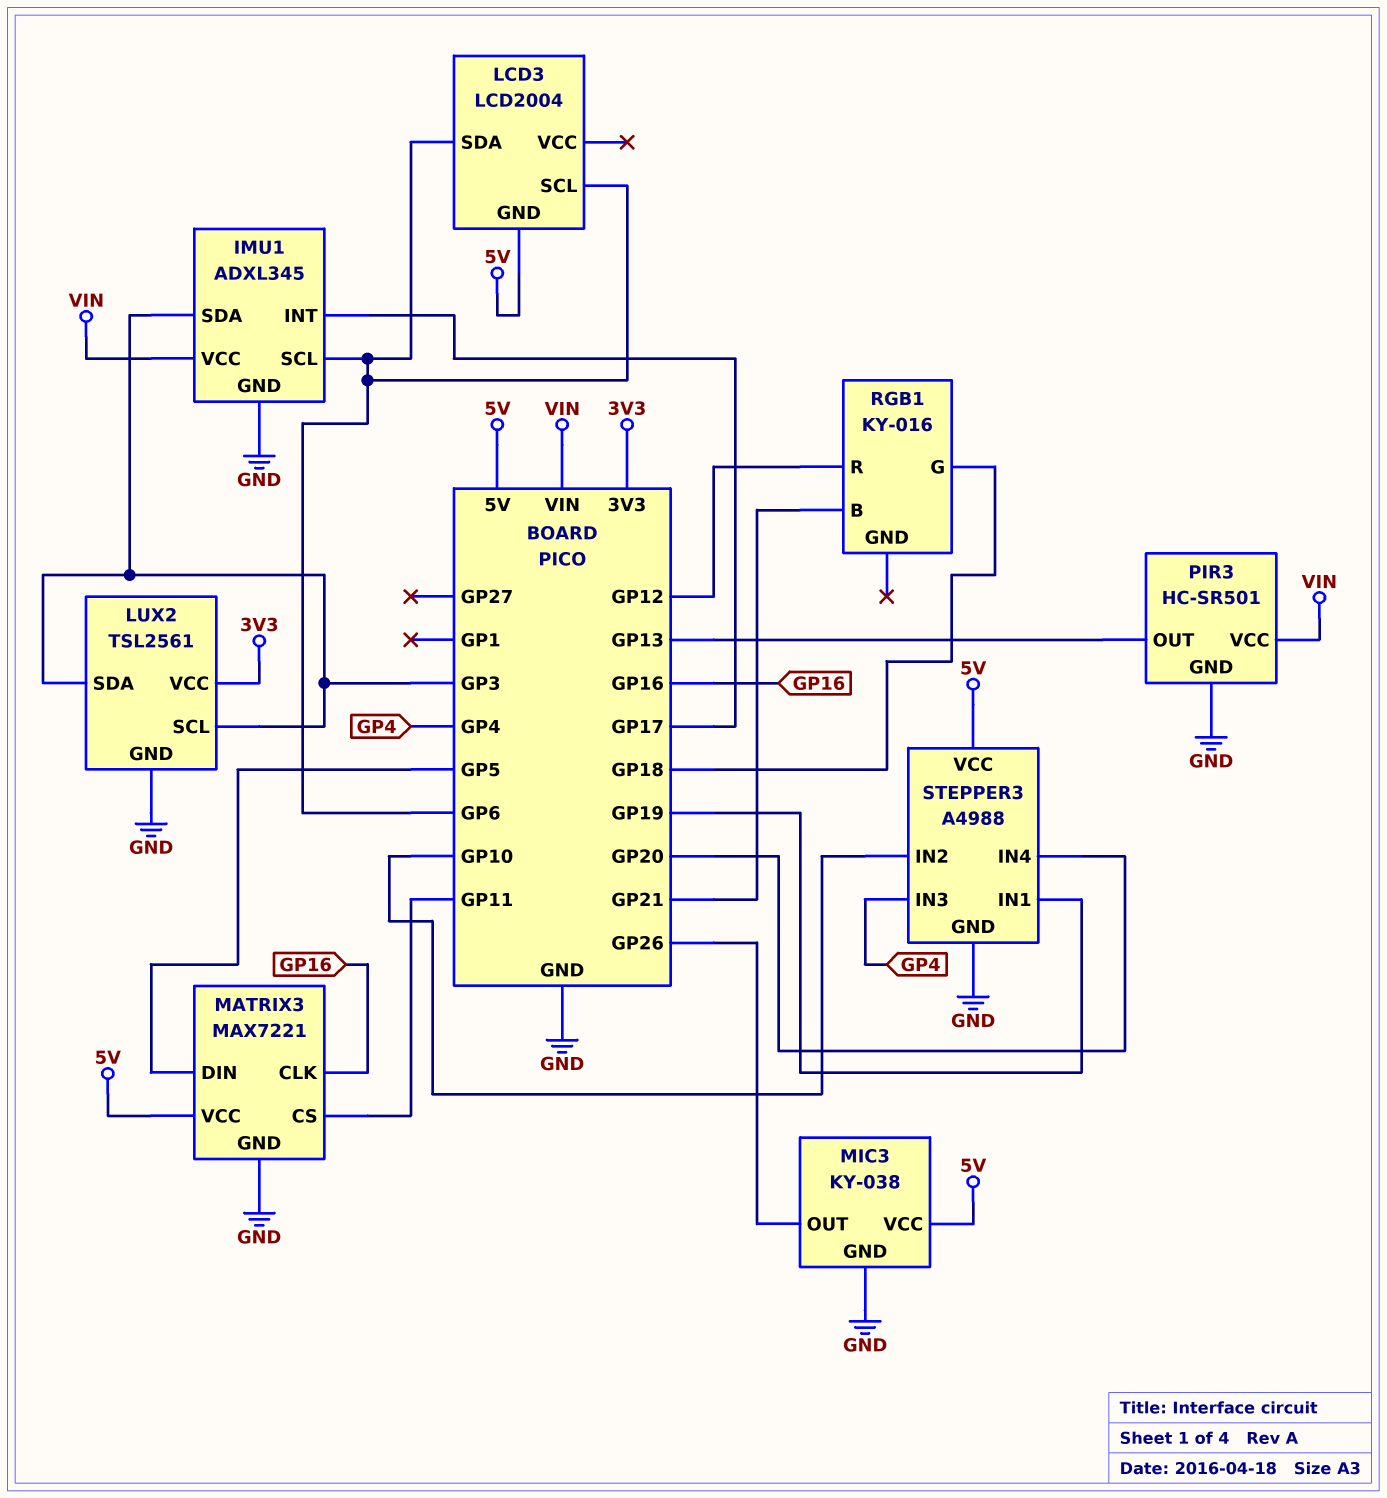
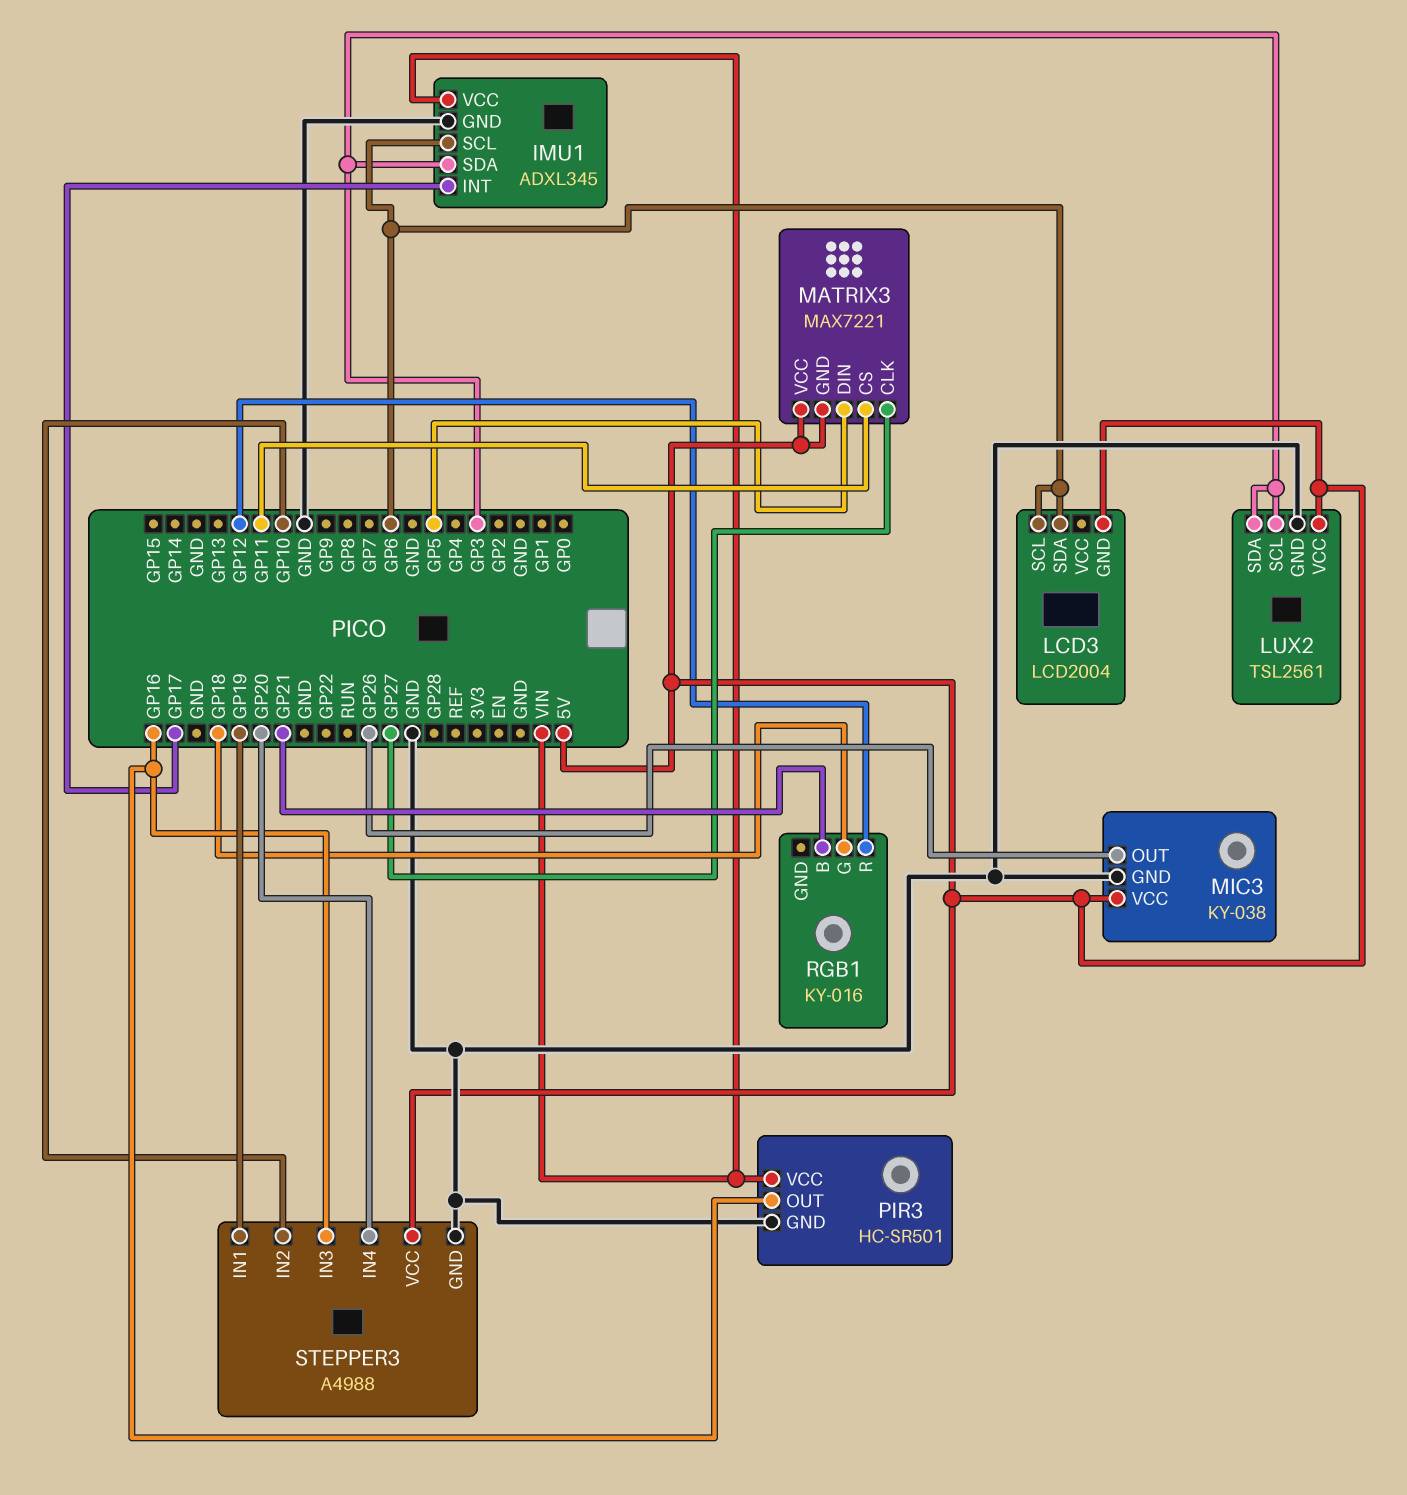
LUX2 pin VCC: 3V3 -> 5V
MATRIX3 pin CLK: GP16 -> GP27
MATRIX3 pin GND: GND -> 5V
PIR3 pin OUT: GP13 -> GP16
STEPPER3 pin IN3: GP4 -> GP16

